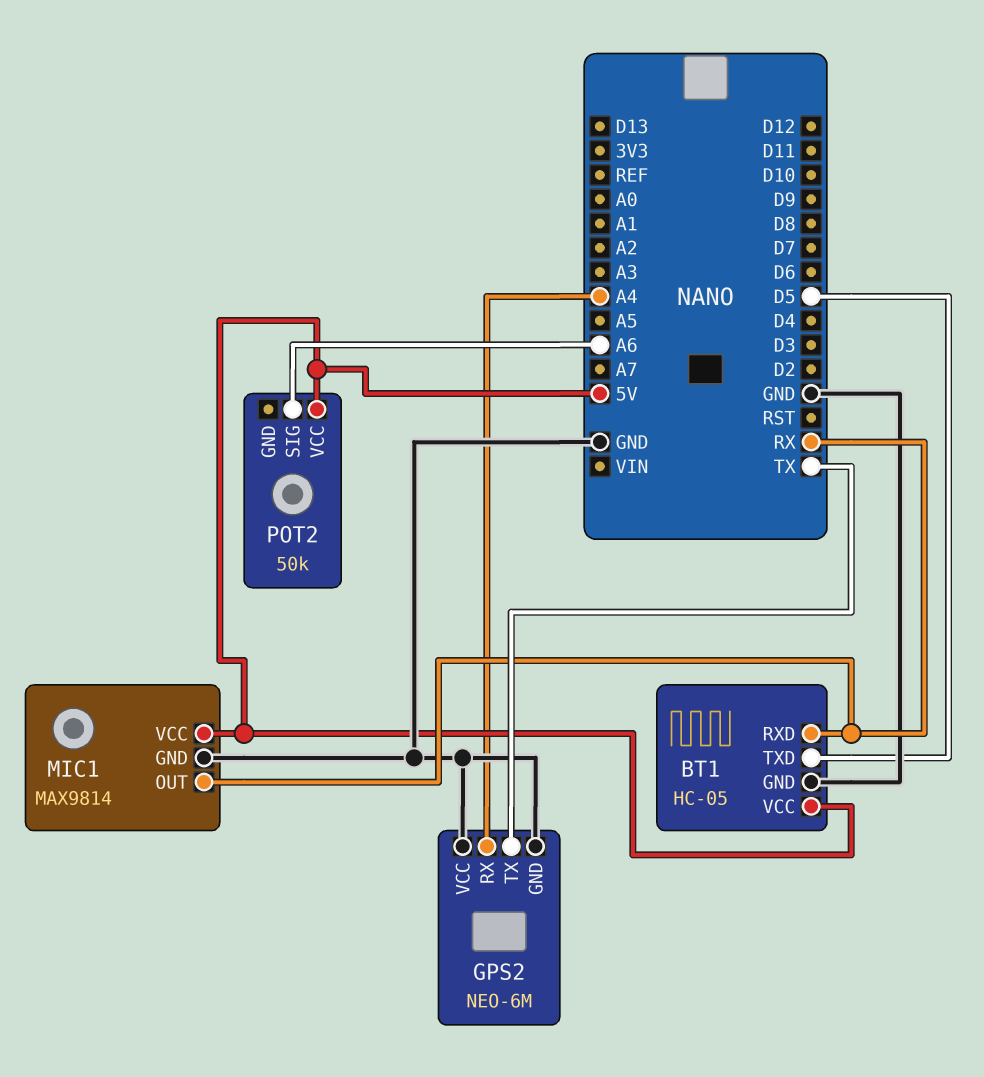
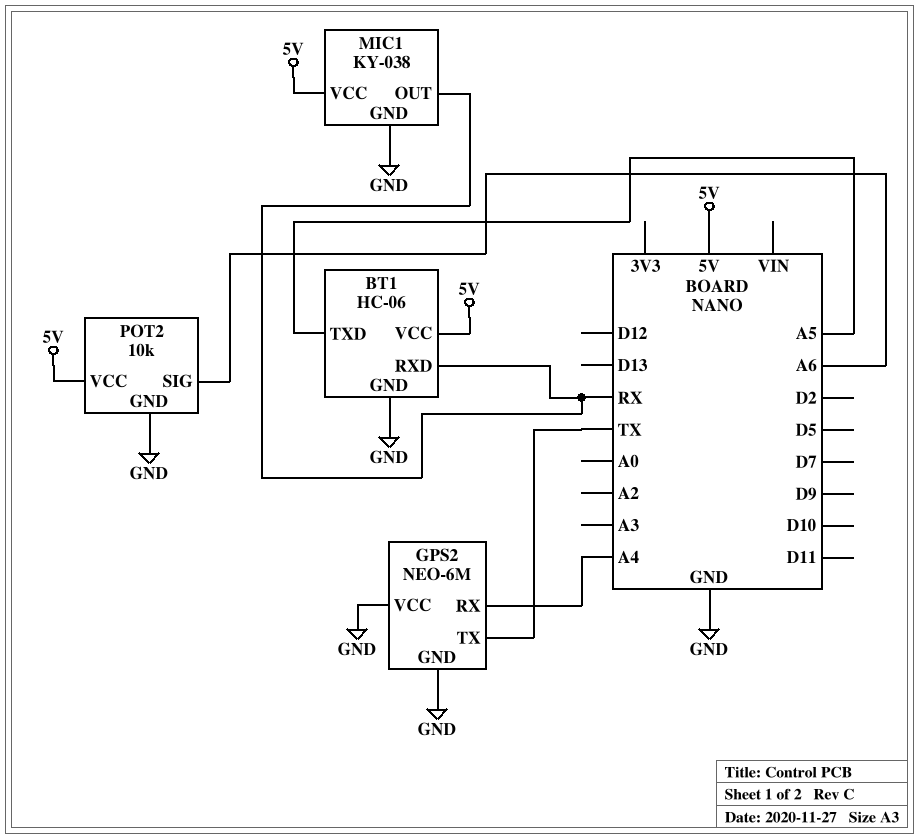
BT1: HC-05 -> HC-06
BT1 pin TXD: D5 -> A5
MIC1: MAX9814 -> KY-038
POT2: 50k -> 10k
POT2 pin GND: none -> GND

